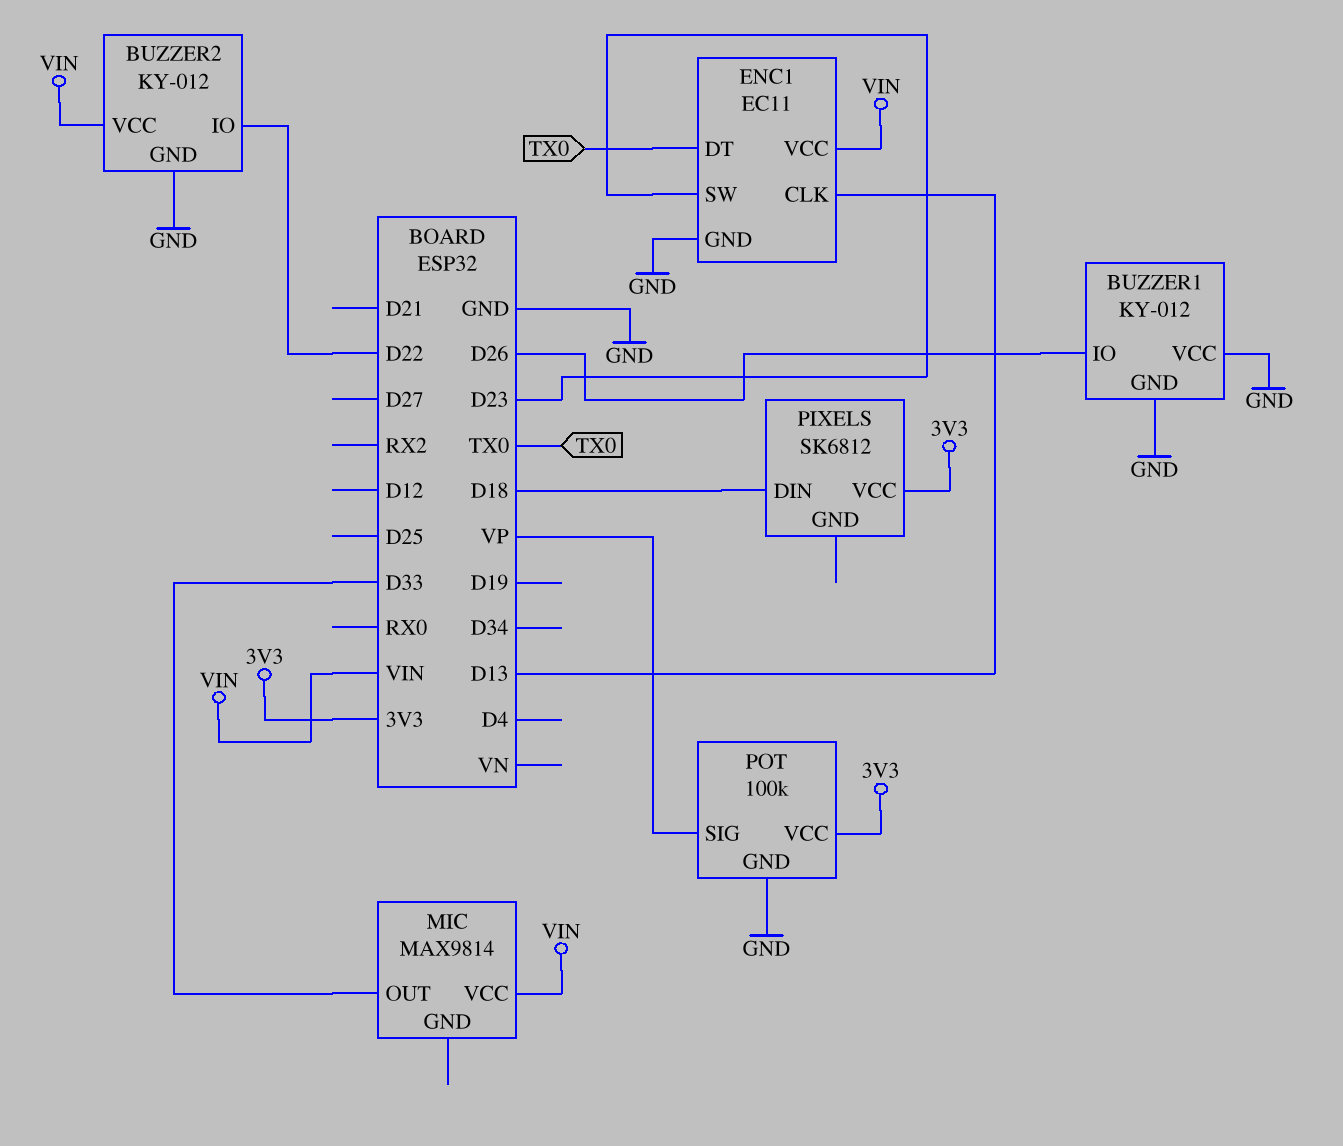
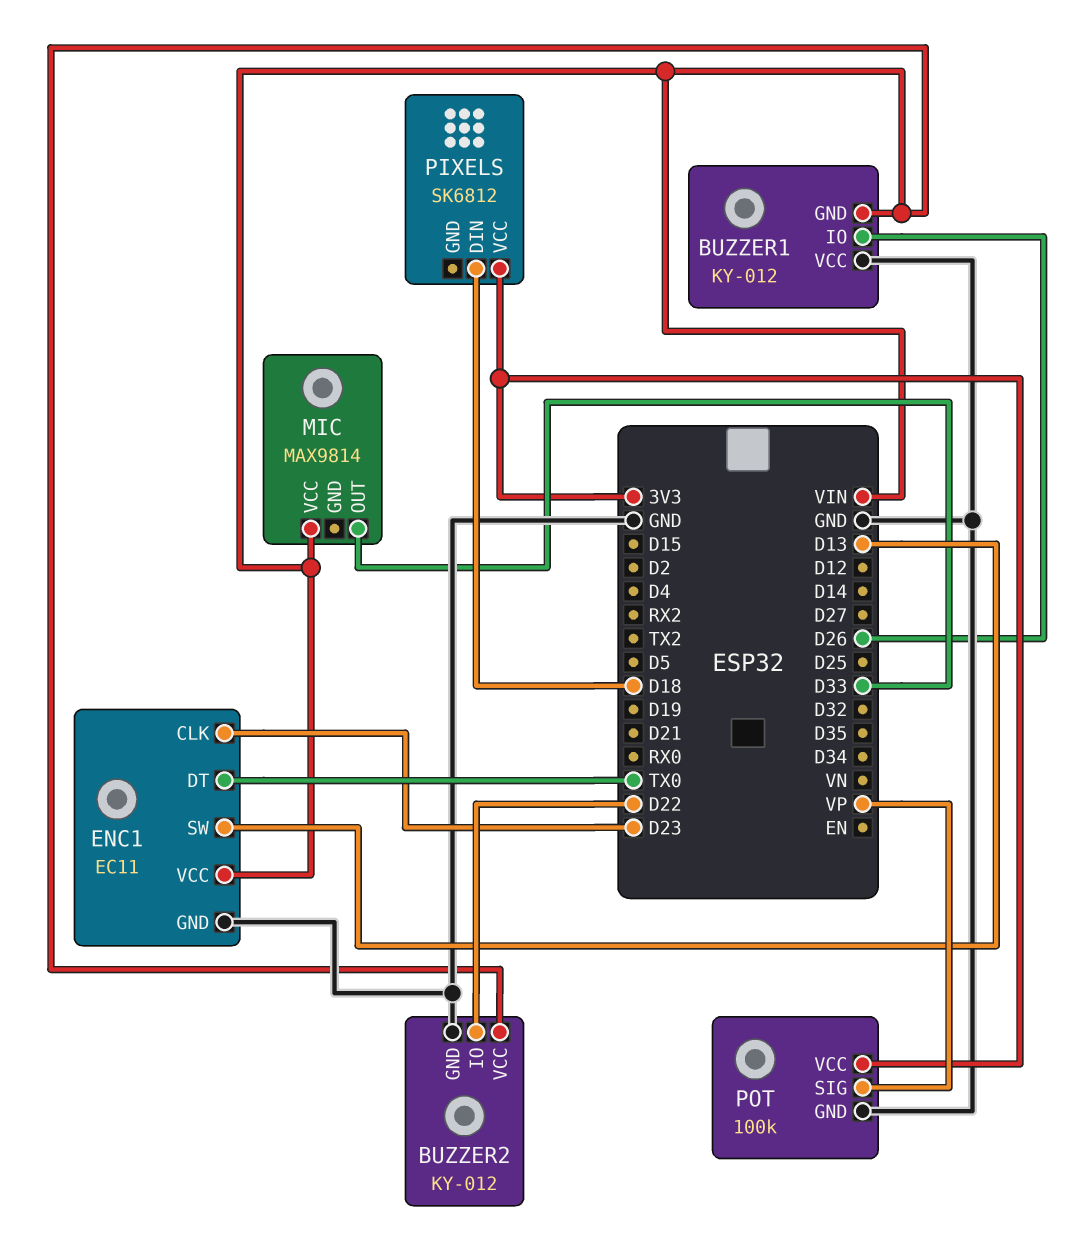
BUZZER1 pin GND: GND -> VIN
ENC1 pin CLK: D13 -> D23
ENC1 pin SW: D23 -> D13

